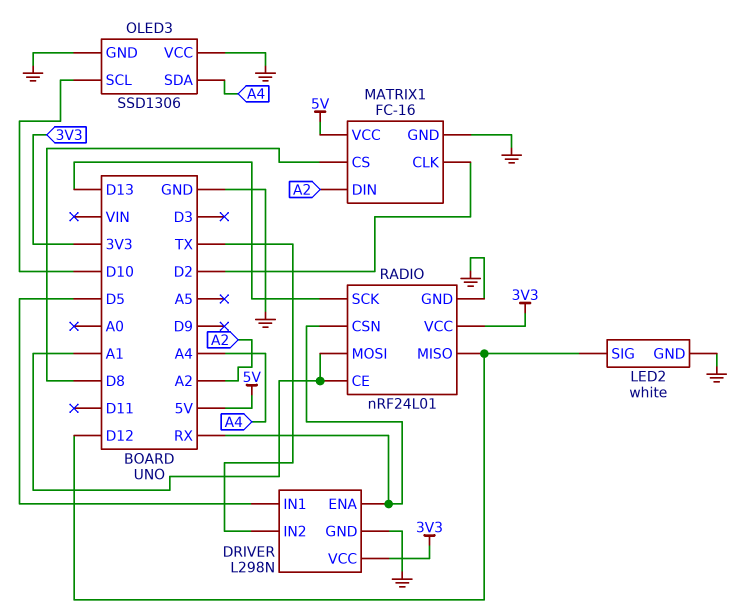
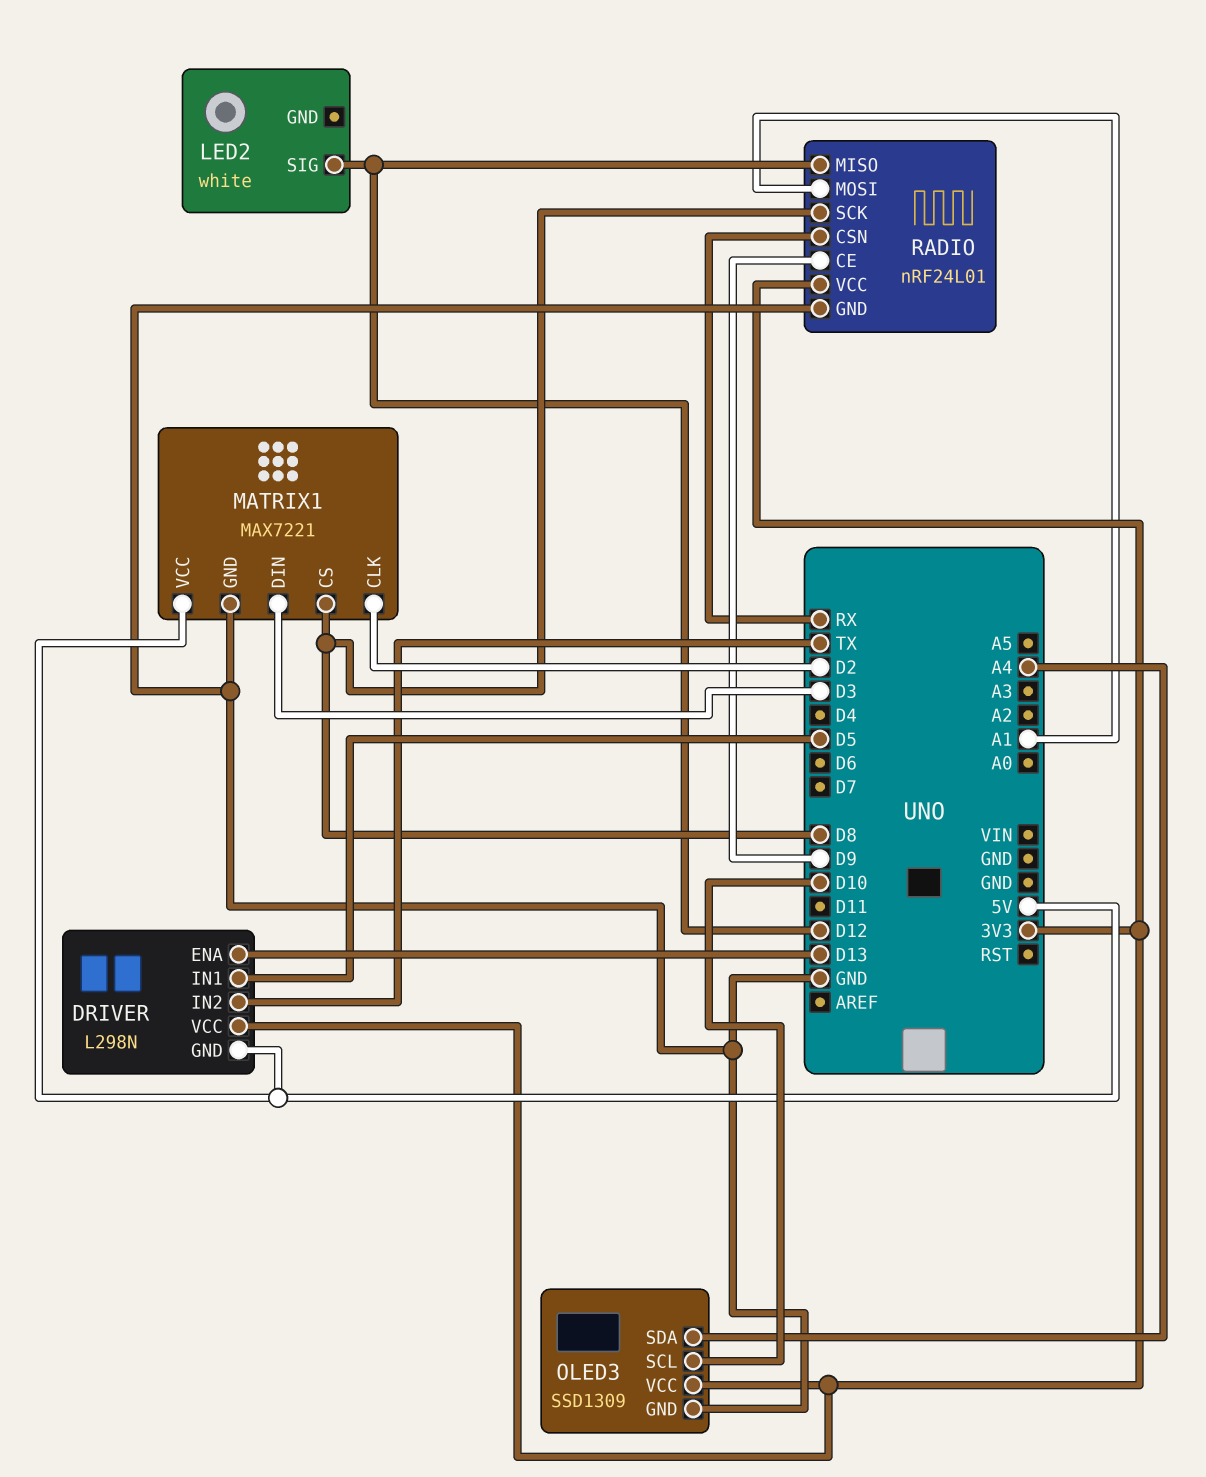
DRIVER pin ENA: RX -> D13
DRIVER pin GND: GND -> 5V
LED2 pin GND: GND -> none
MATRIX1: FC-16 -> MAX7221
MATRIX1 pin DIN: A2 -> D3
OLED3: SSD1306 -> SSD1309
OLED3 pin VCC: GND -> 3V3
RADIO pin CE: A1 -> D9
RADIO pin SCK: D13 -> D8

